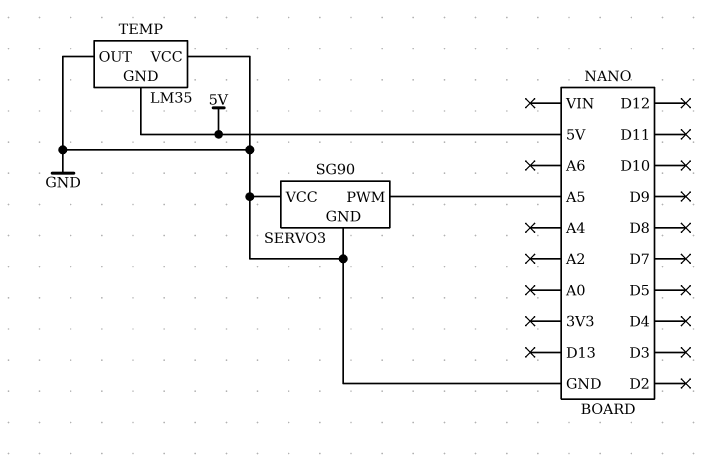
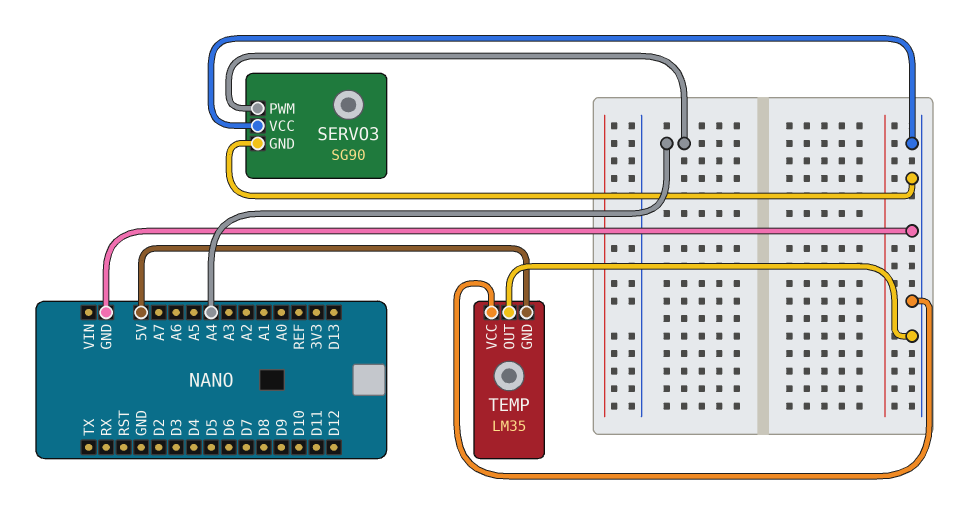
SERVO3 pin PWM: A5 -> A4

